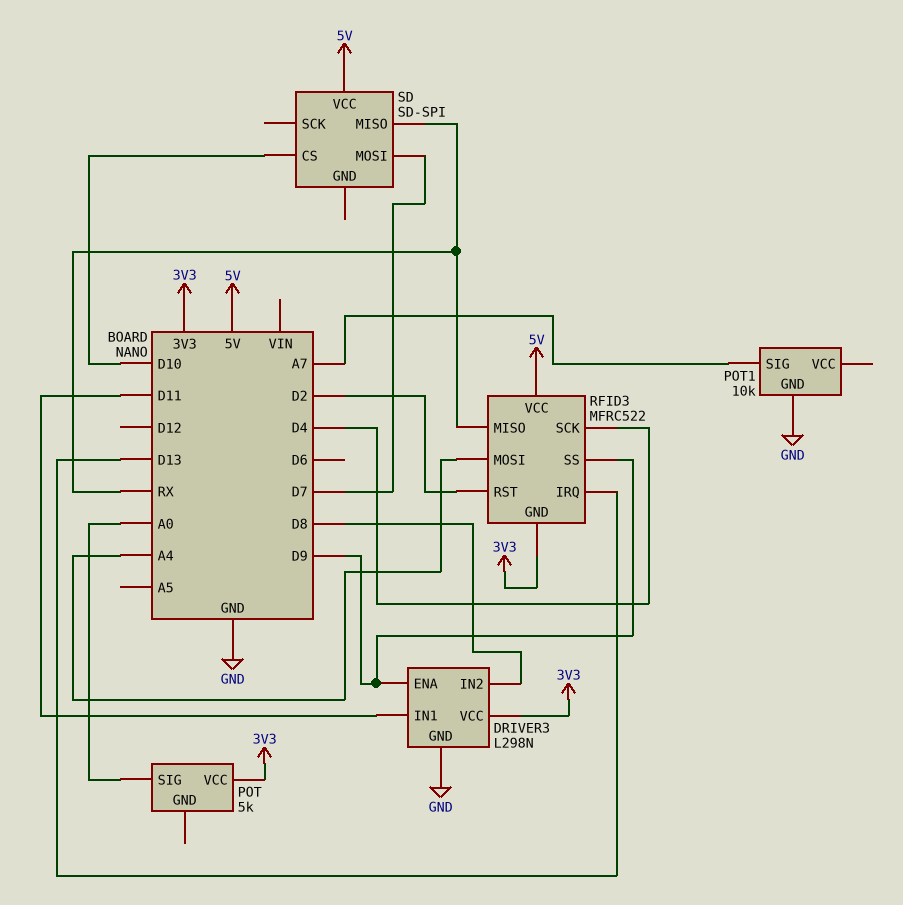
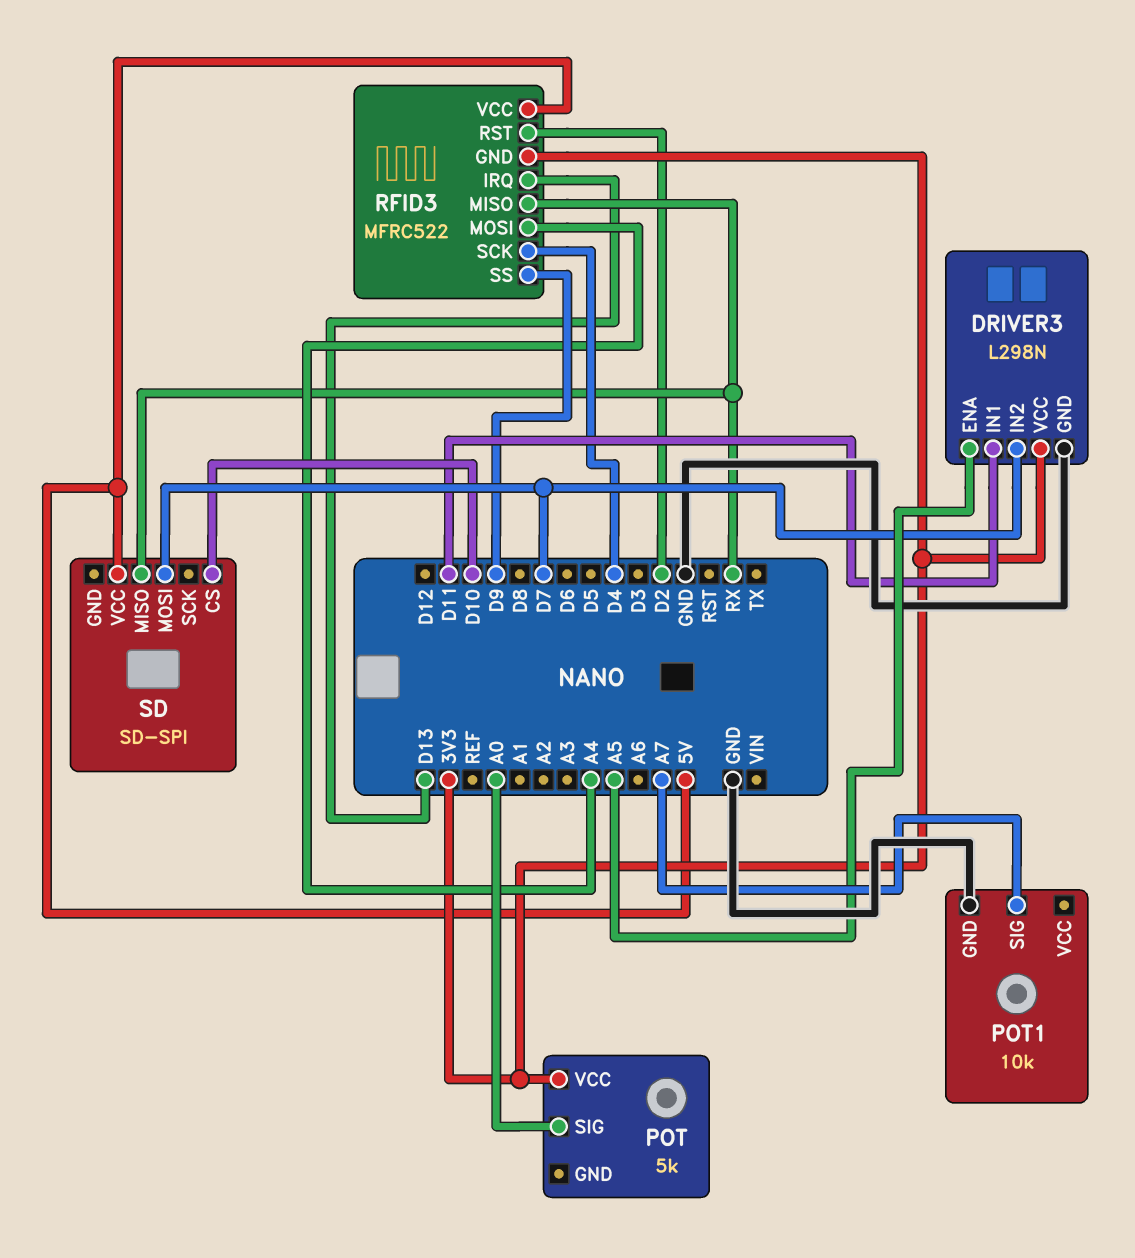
DRIVER3 pin ENA: D9 -> A5
DRIVER3 pin IN2: D8 -> D7

